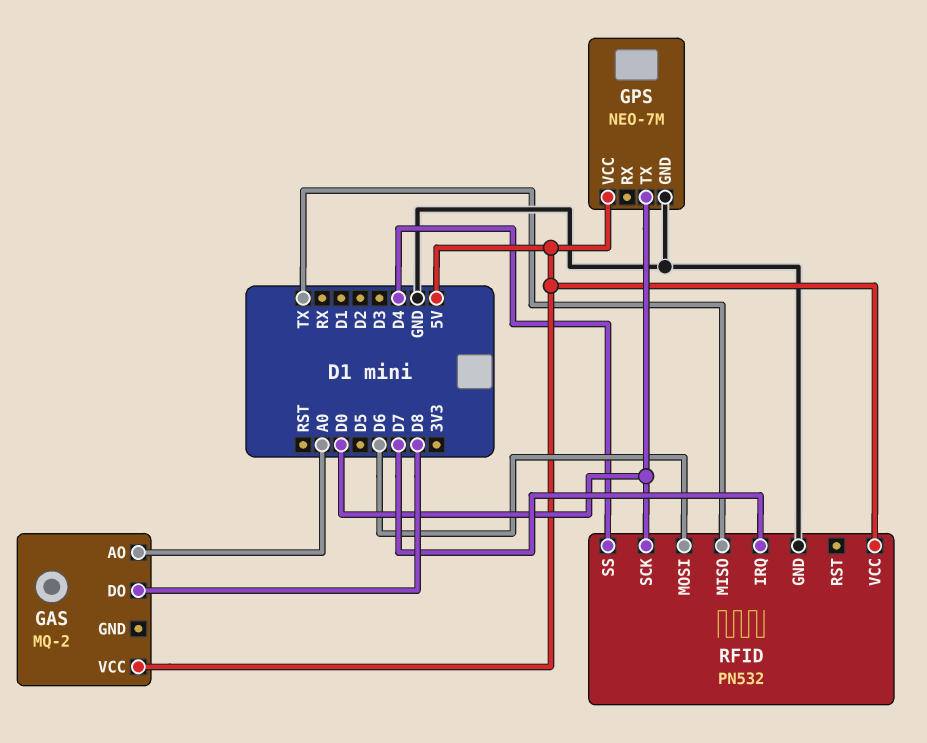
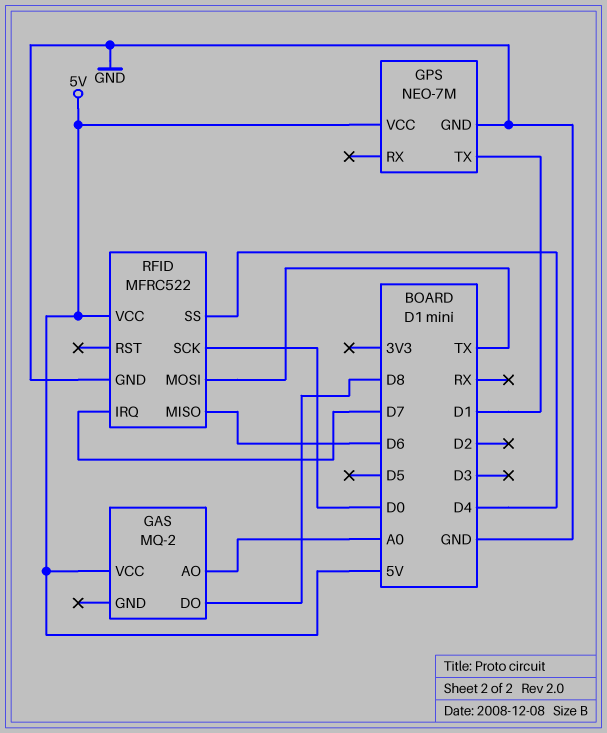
GPS pin TX: D0 -> D1
RFID: PN532 -> MFRC522
RFID pin MISO: TX -> D6
RFID pin MOSI: D6 -> TX

